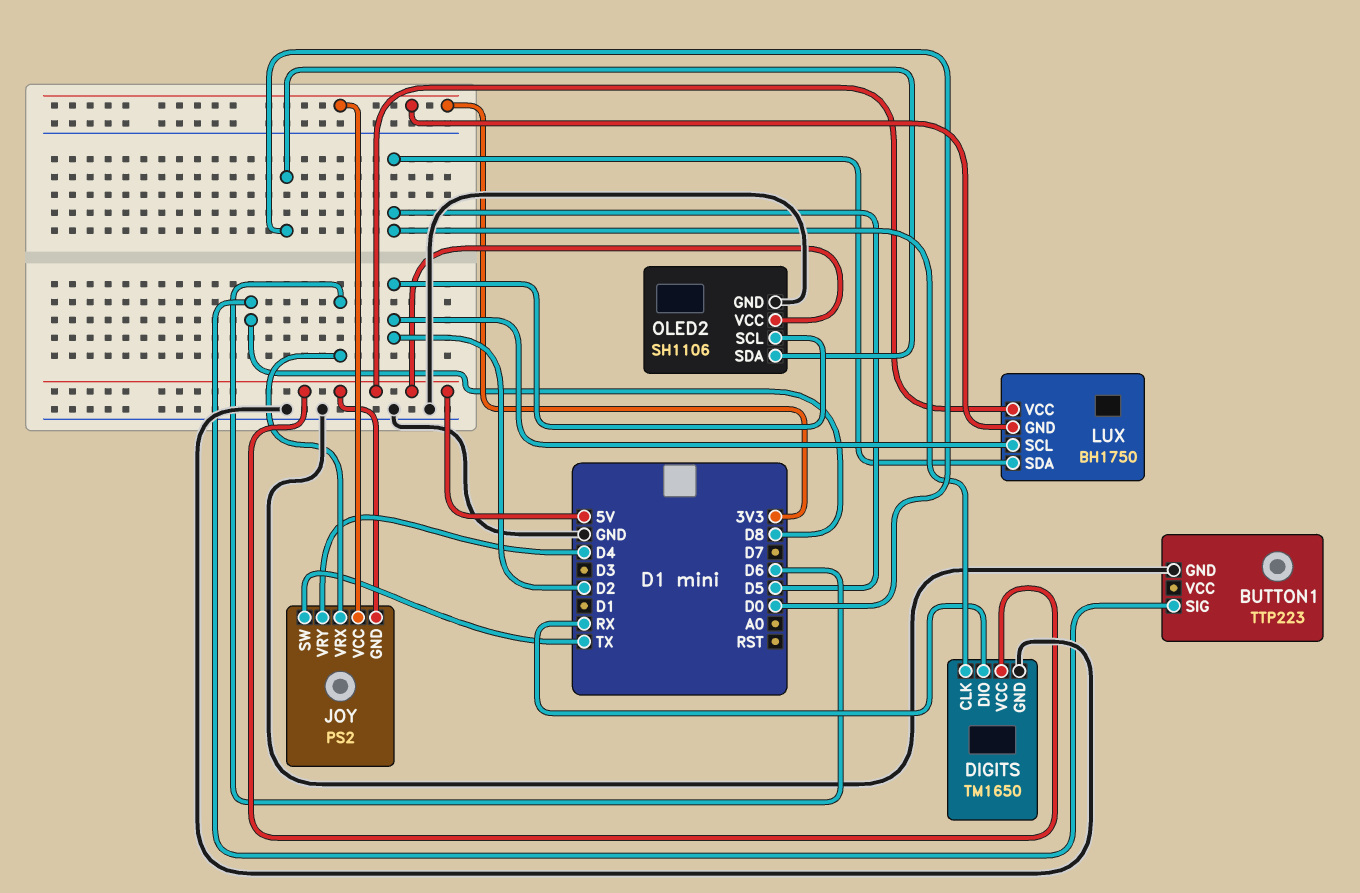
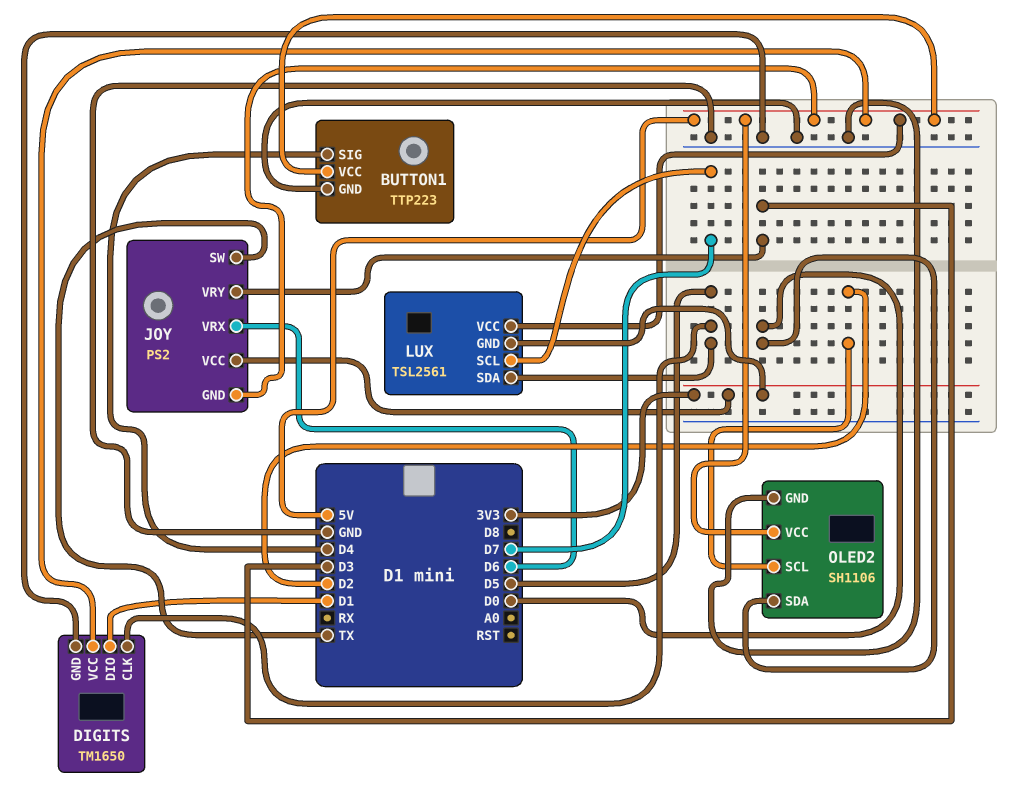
BUTTON1 pin SIG: D8 -> D4
BUTTON1 pin VCC: none -> 5V
DIGITS pin DIO: RX -> D1
JOY pin VRY: D4 -> D3
LUX: BH1750 -> TSL2561
LUX pin SCL: D2 -> D7

